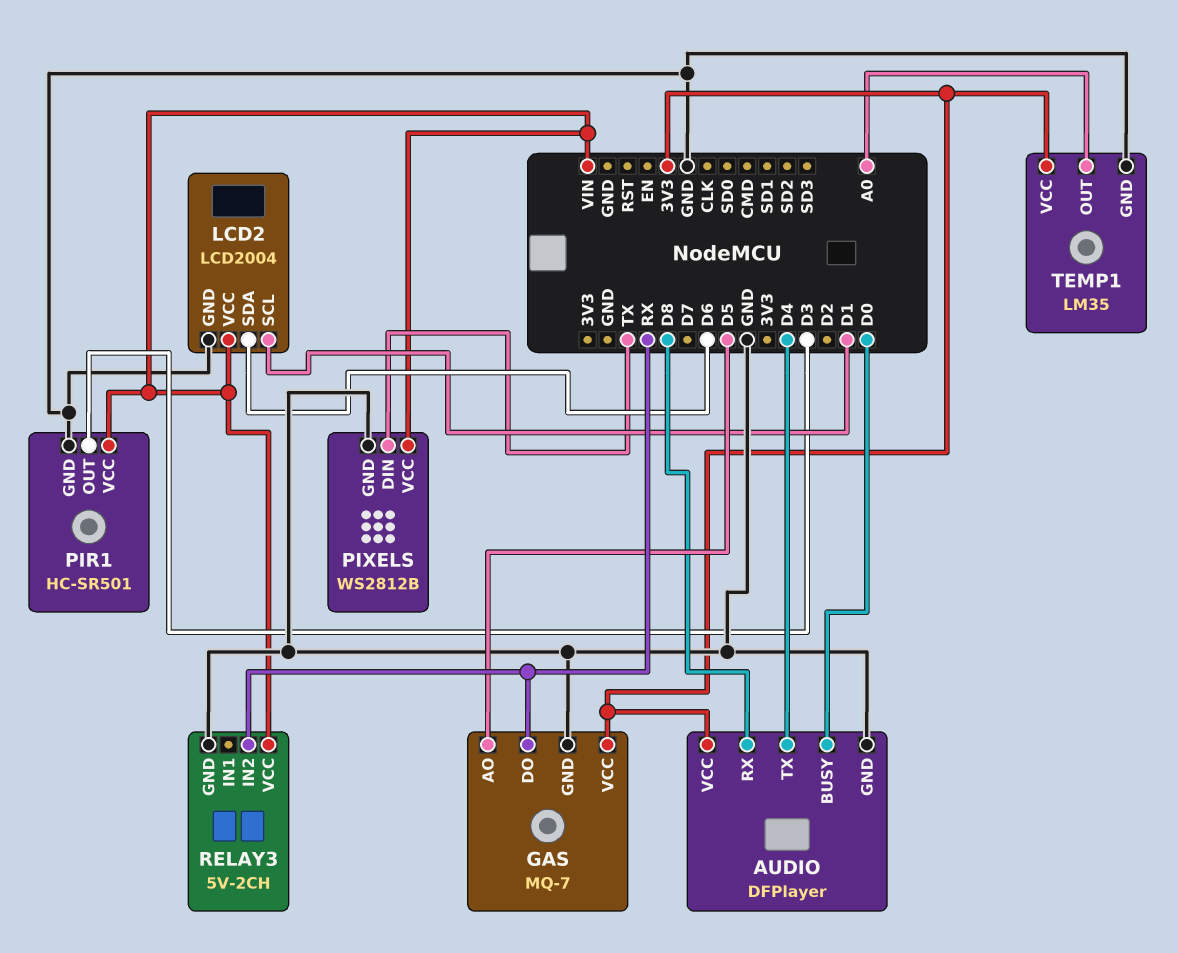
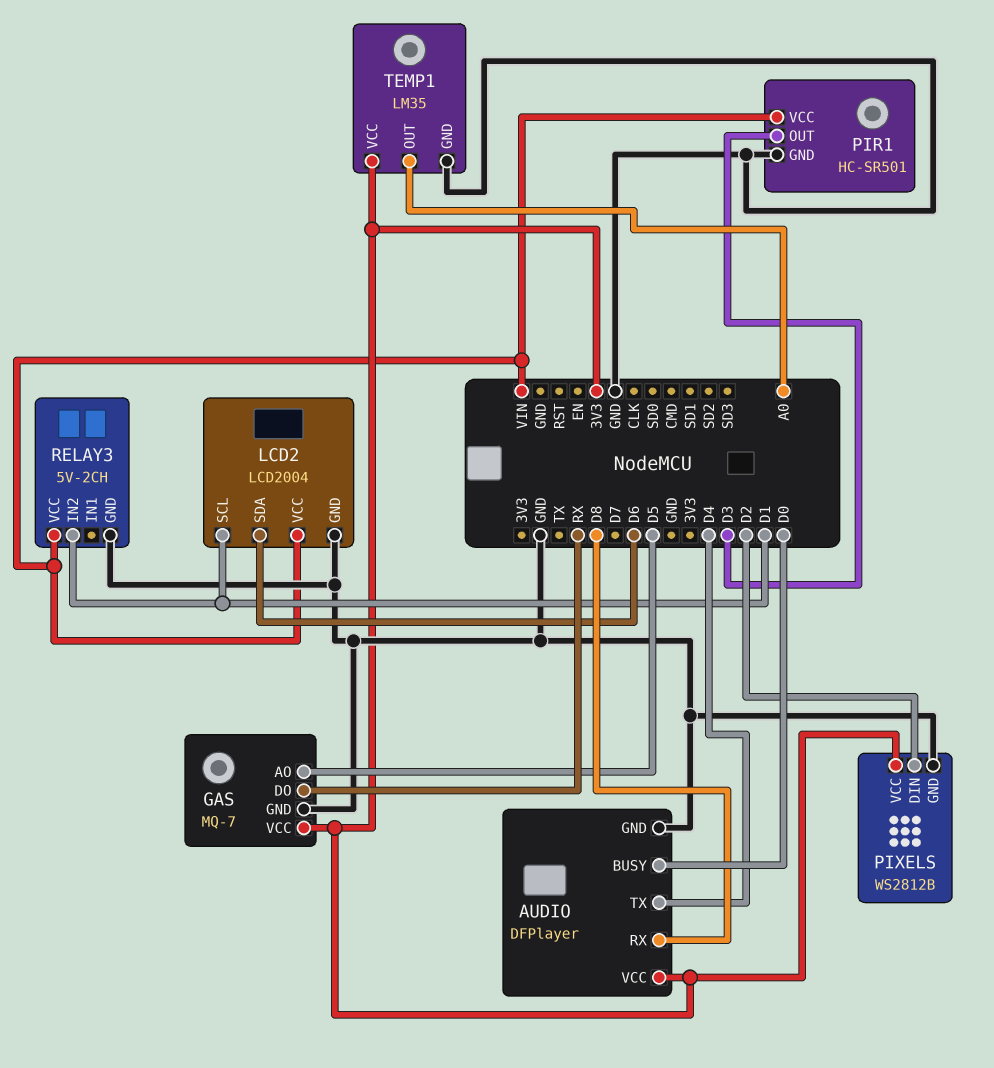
PIXELS pin DIN: TX -> D2
PIXELS pin VCC: VIN -> 3V3
RELAY3 pin IN2: RX -> D1

